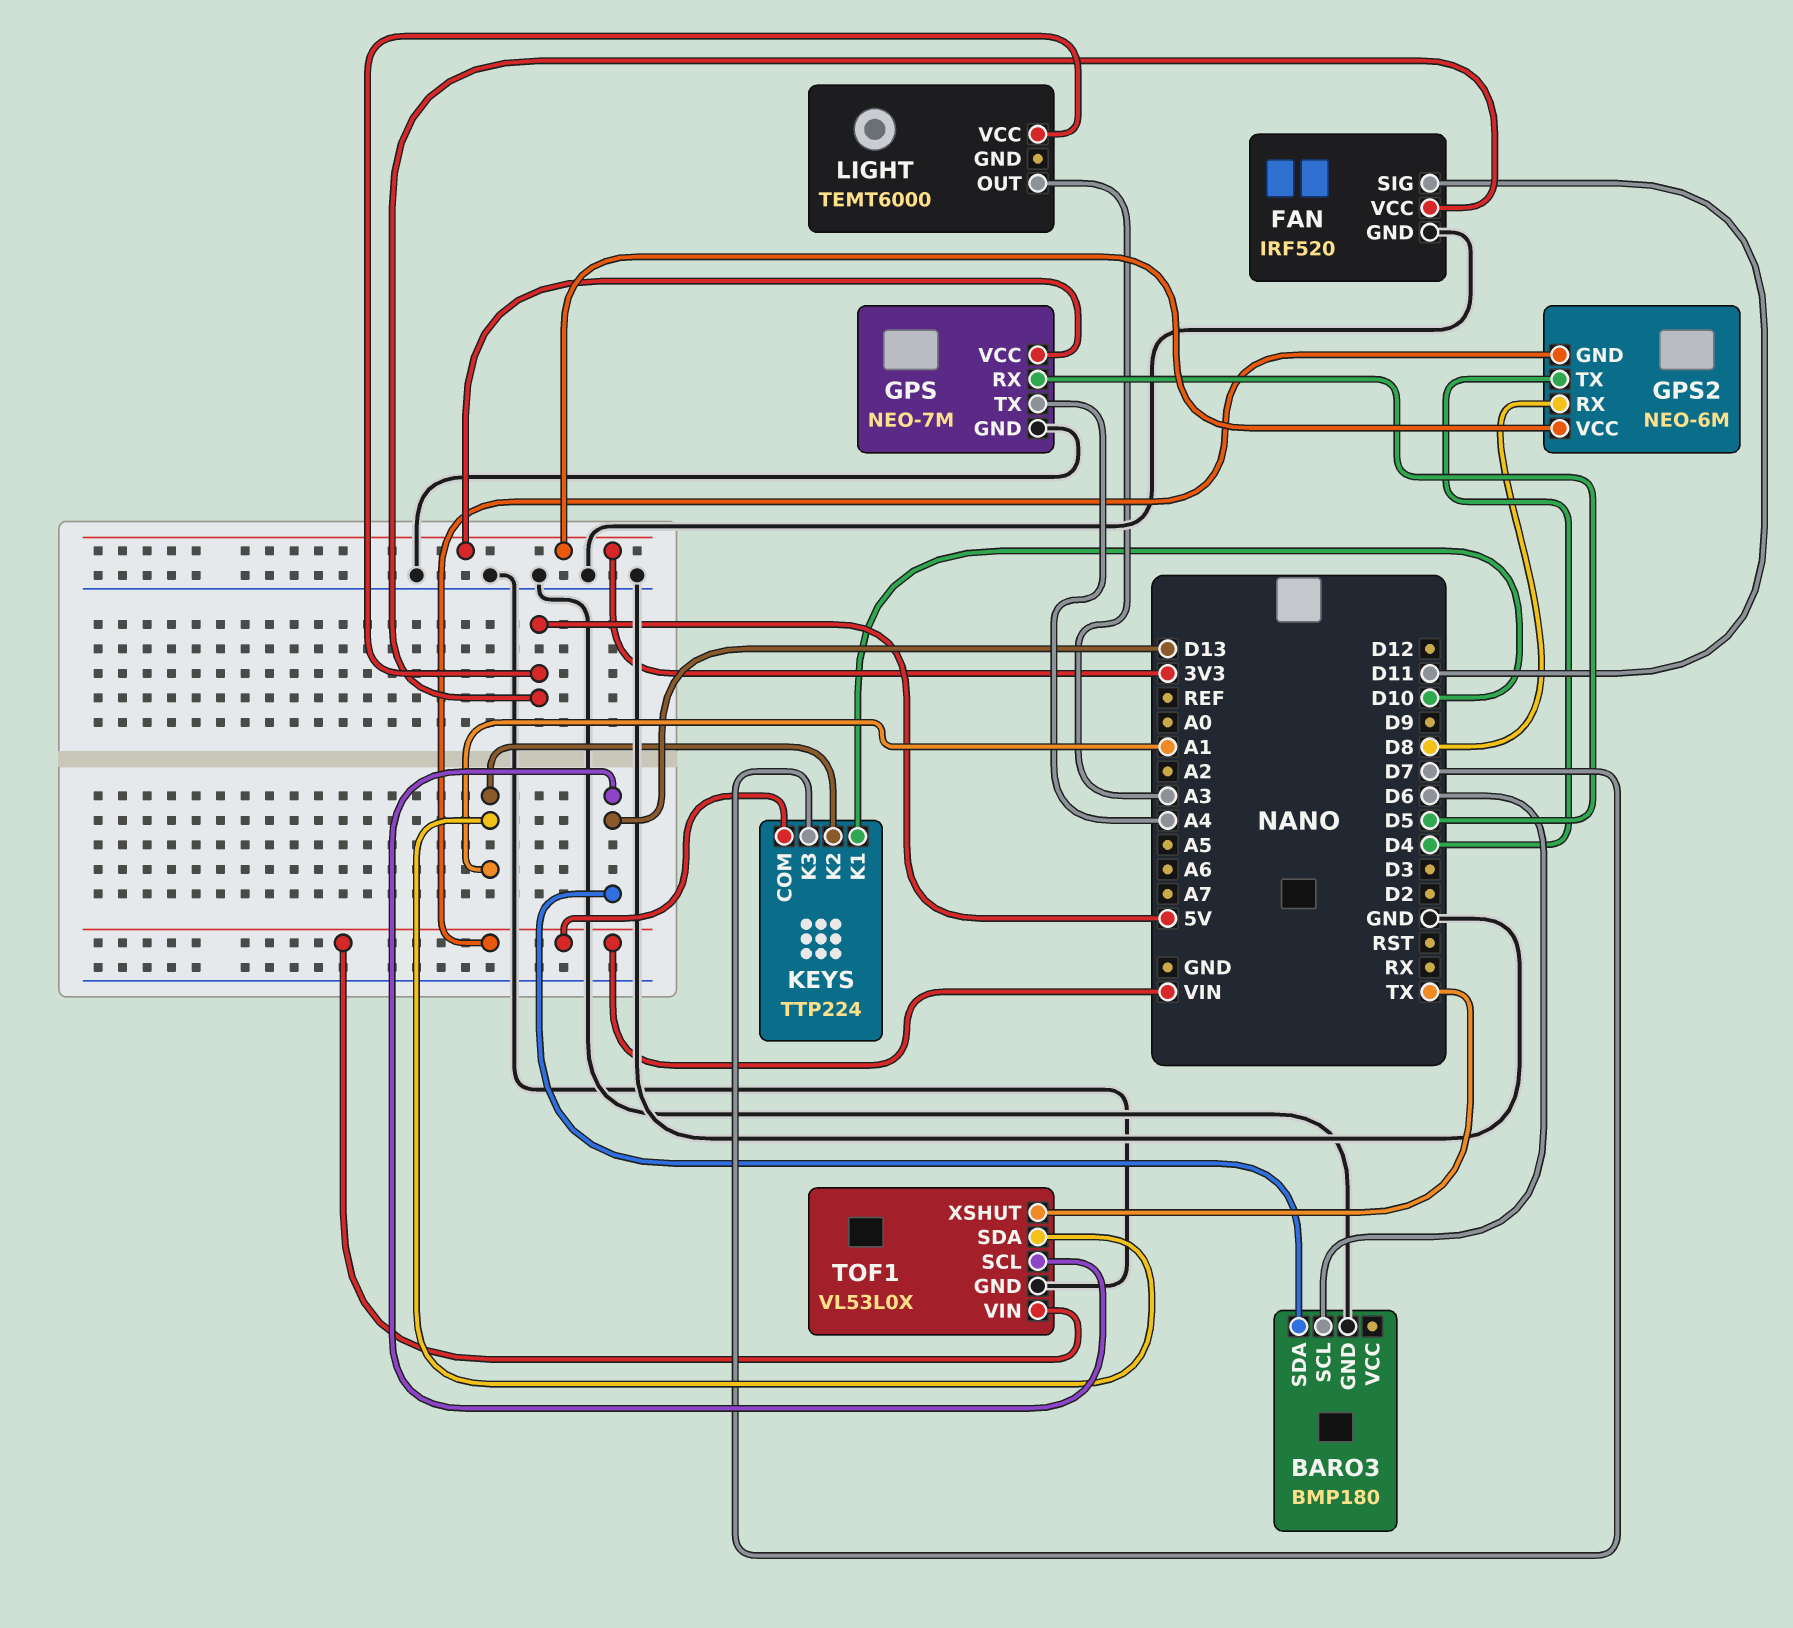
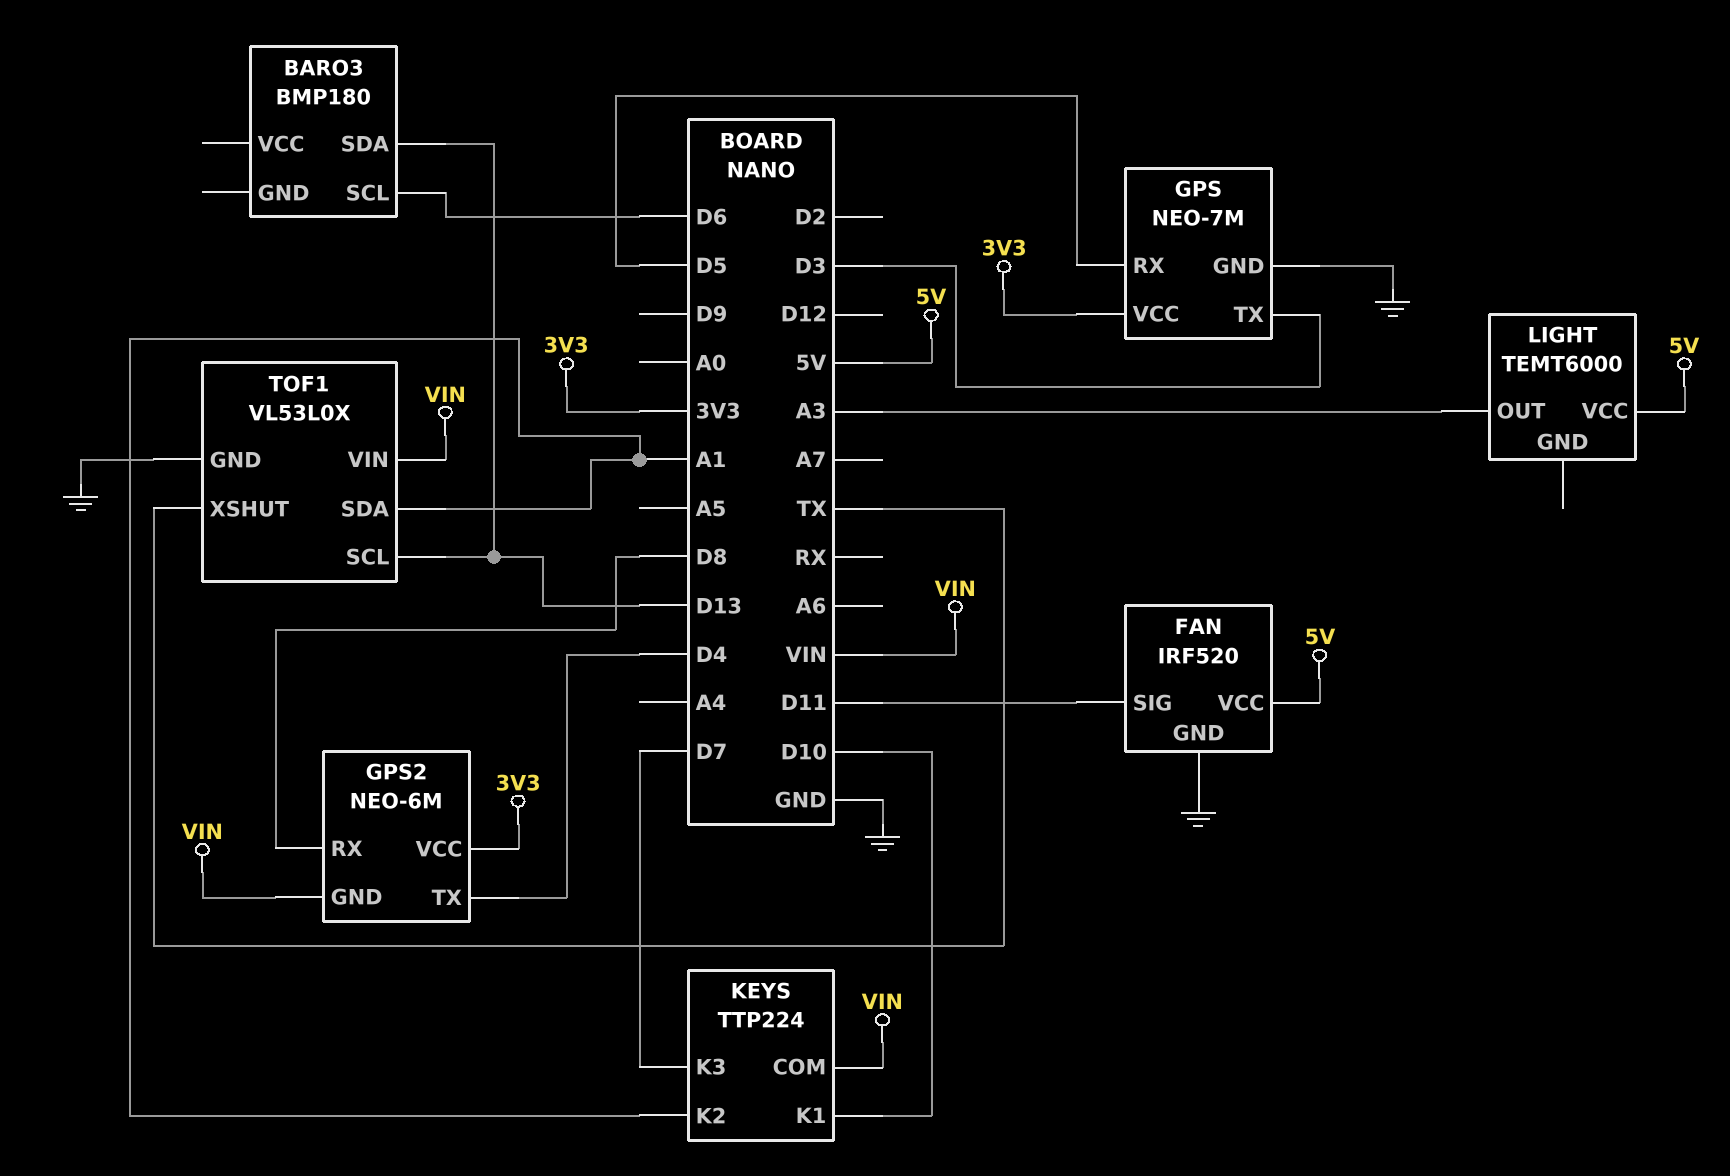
BARO3 pin GND: GND -> none
GPS pin TX: A4 -> D3

